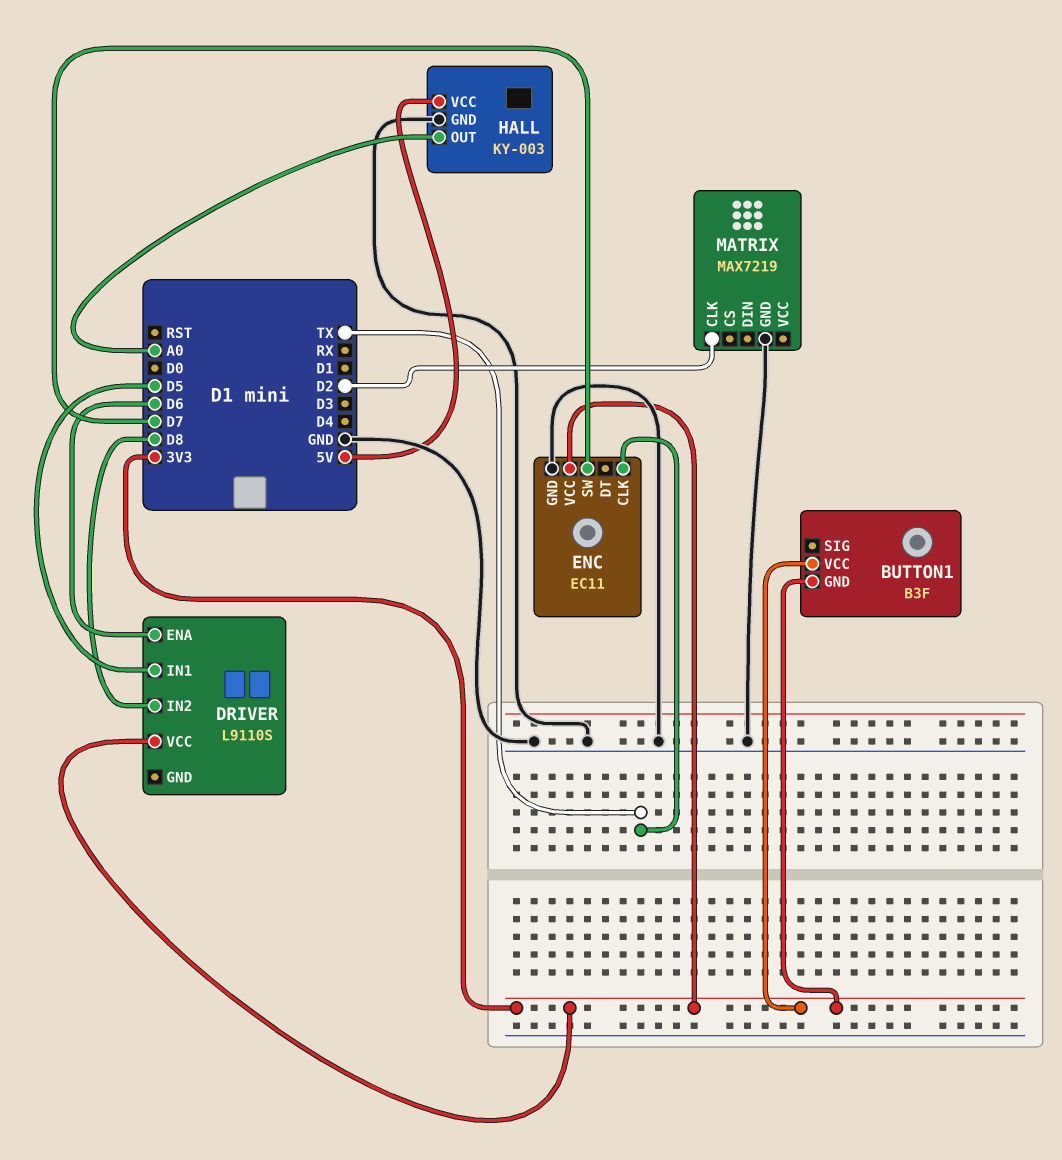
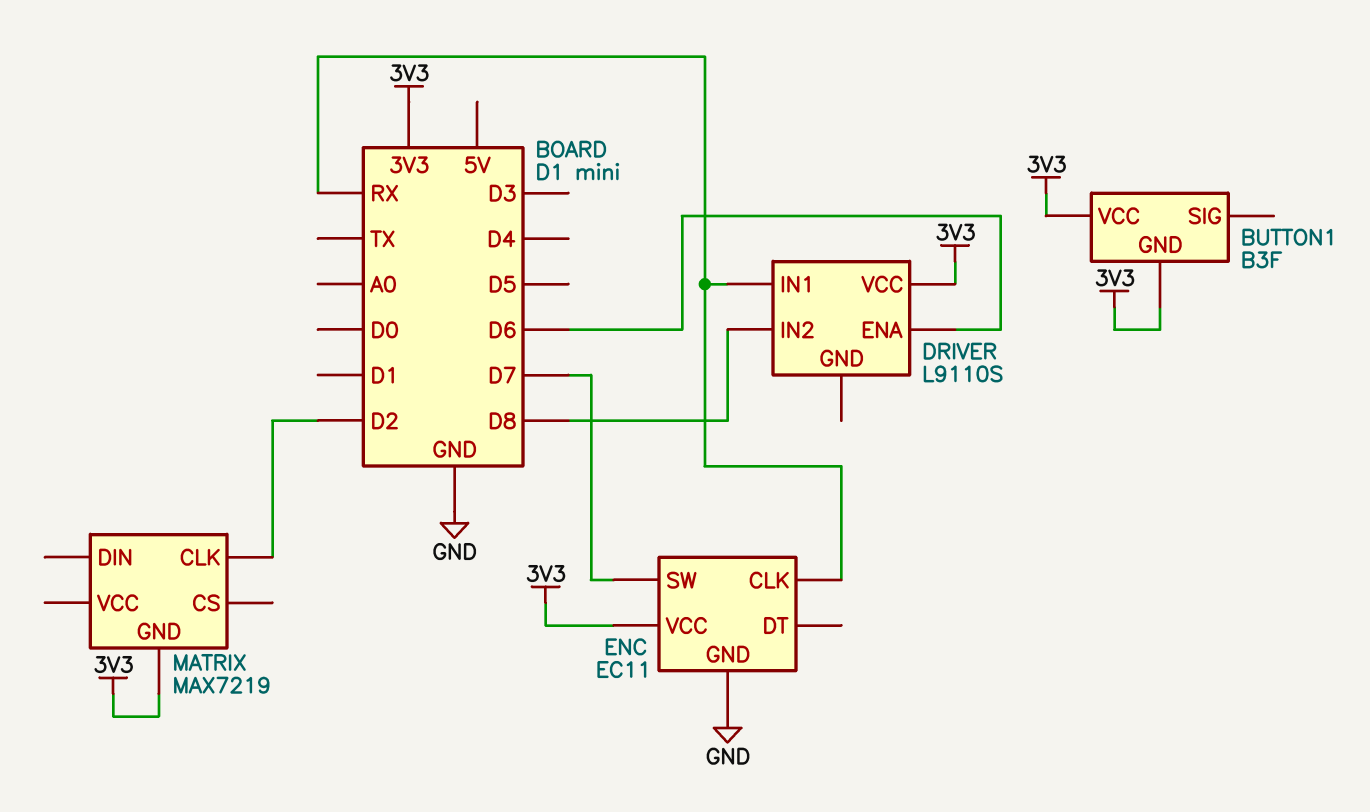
DRIVER pin IN1: D5 -> RX
ENC pin CLK: TX -> RX
HALL: KY-003 -> none
HALL pin GND: GND -> none
HALL pin OUT: A0 -> none
HALL pin VCC: 5V -> none
MATRIX pin GND: GND -> 3V3

